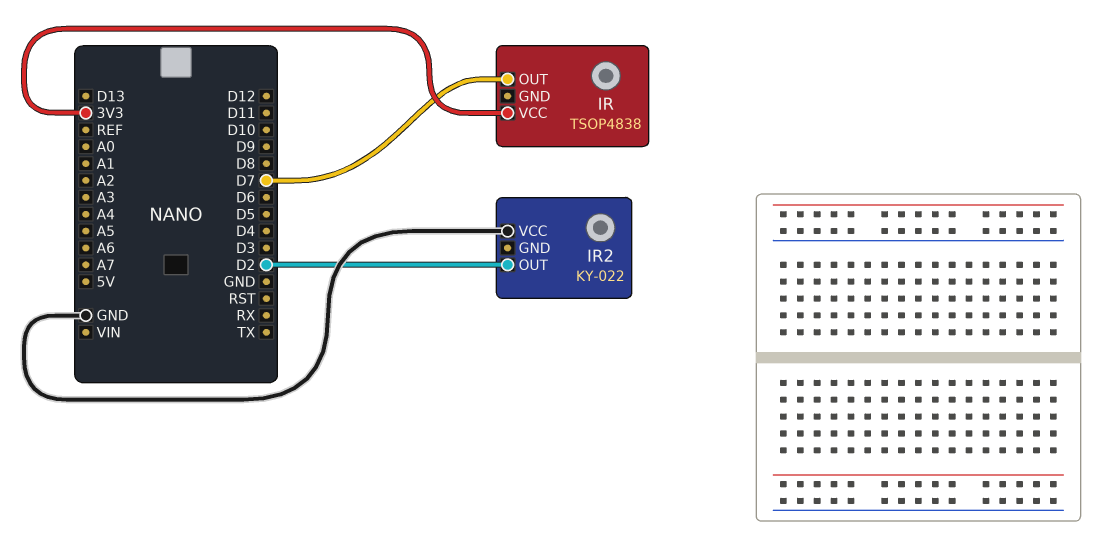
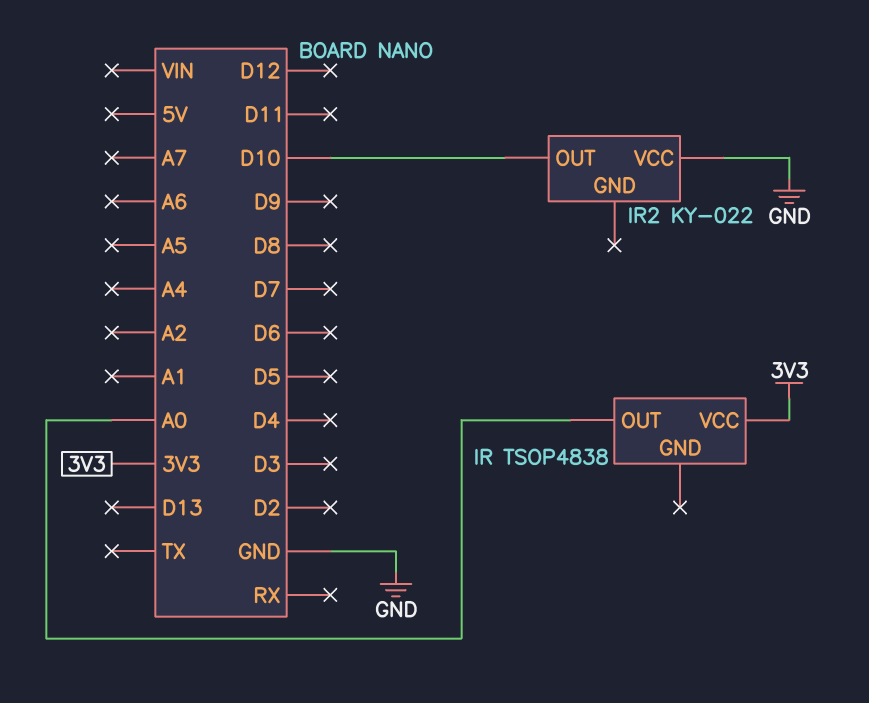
IR pin OUT: D7 -> A0
IR2 pin OUT: D2 -> D10

